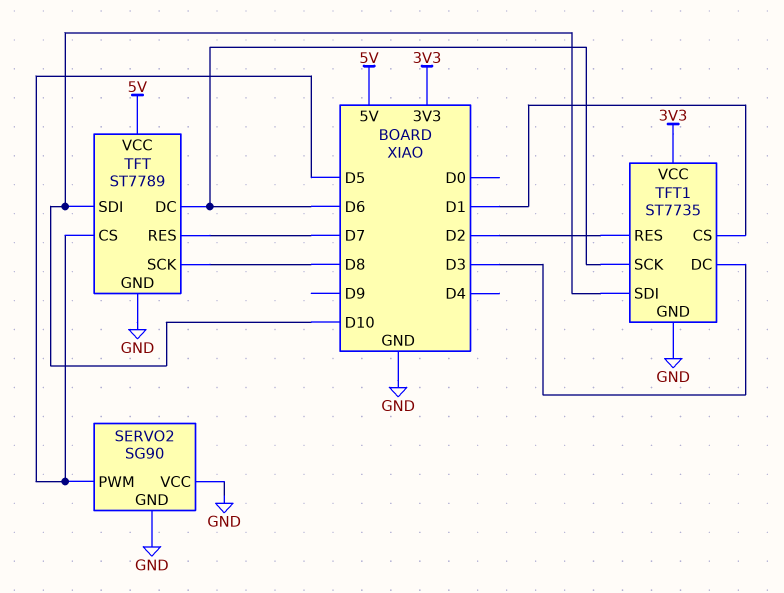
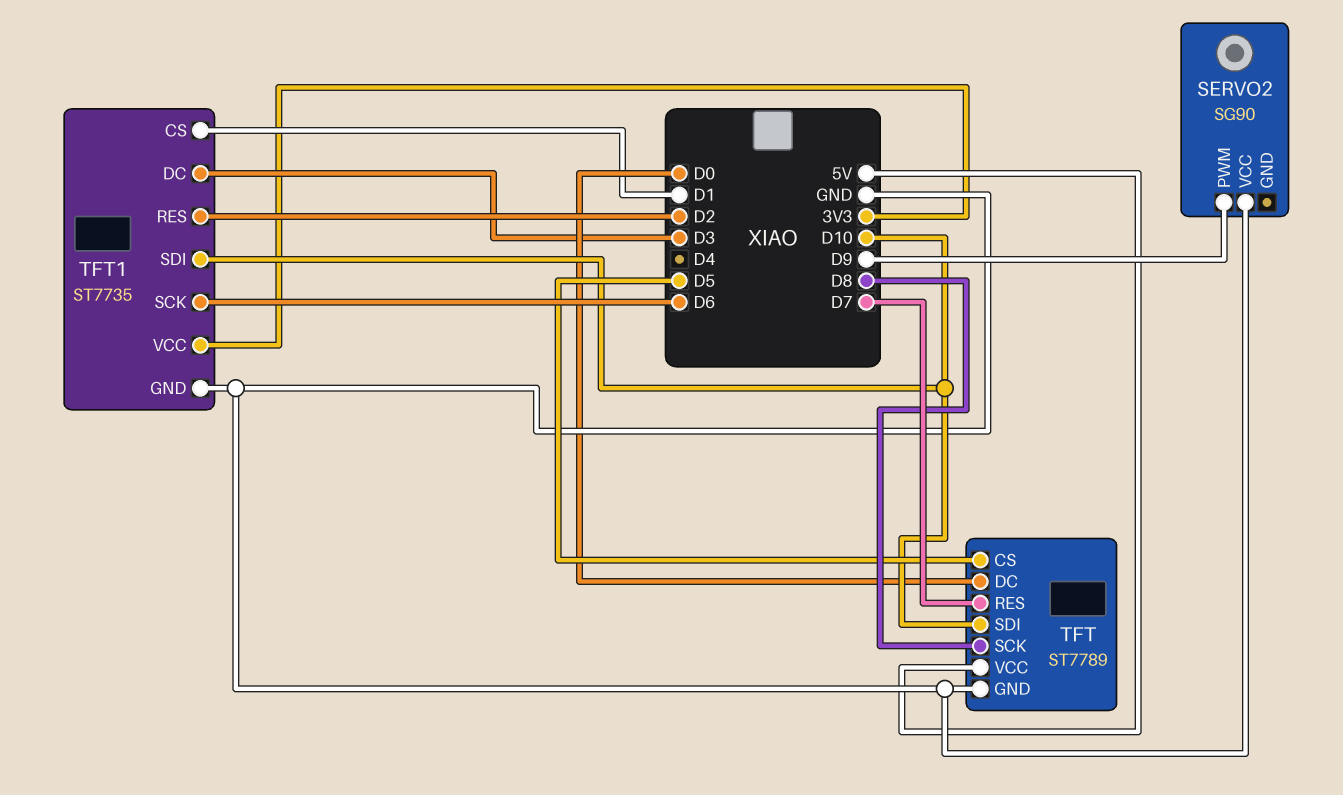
SERVO2 pin GND: GND -> none
SERVO2 pin PWM: D5 -> D9
TFT pin DC: D6 -> D0

